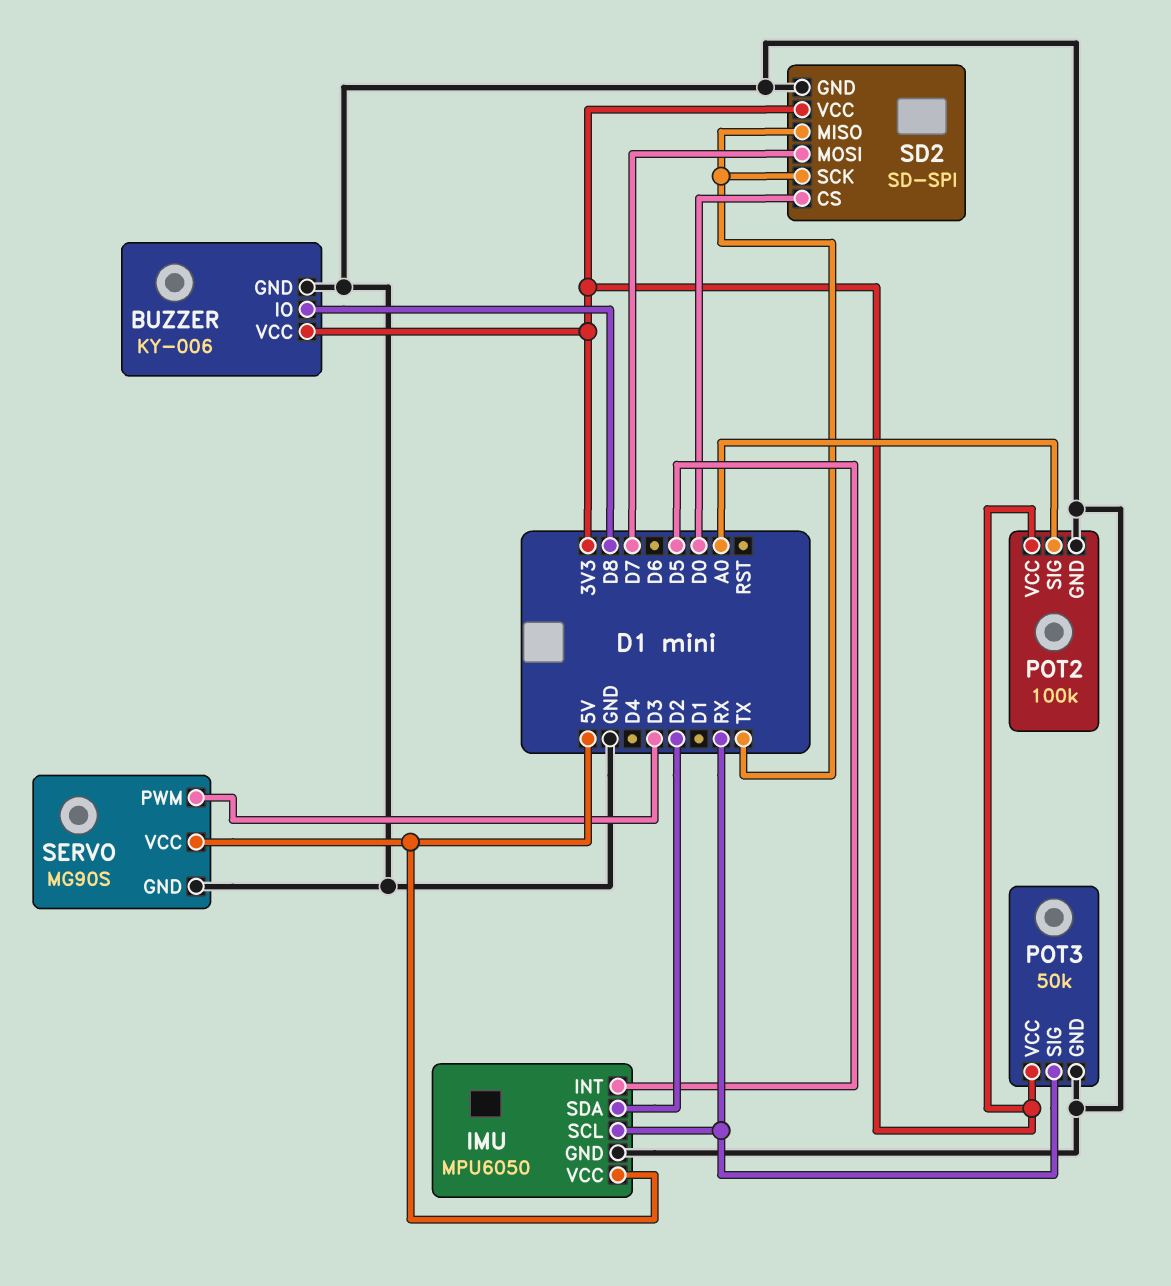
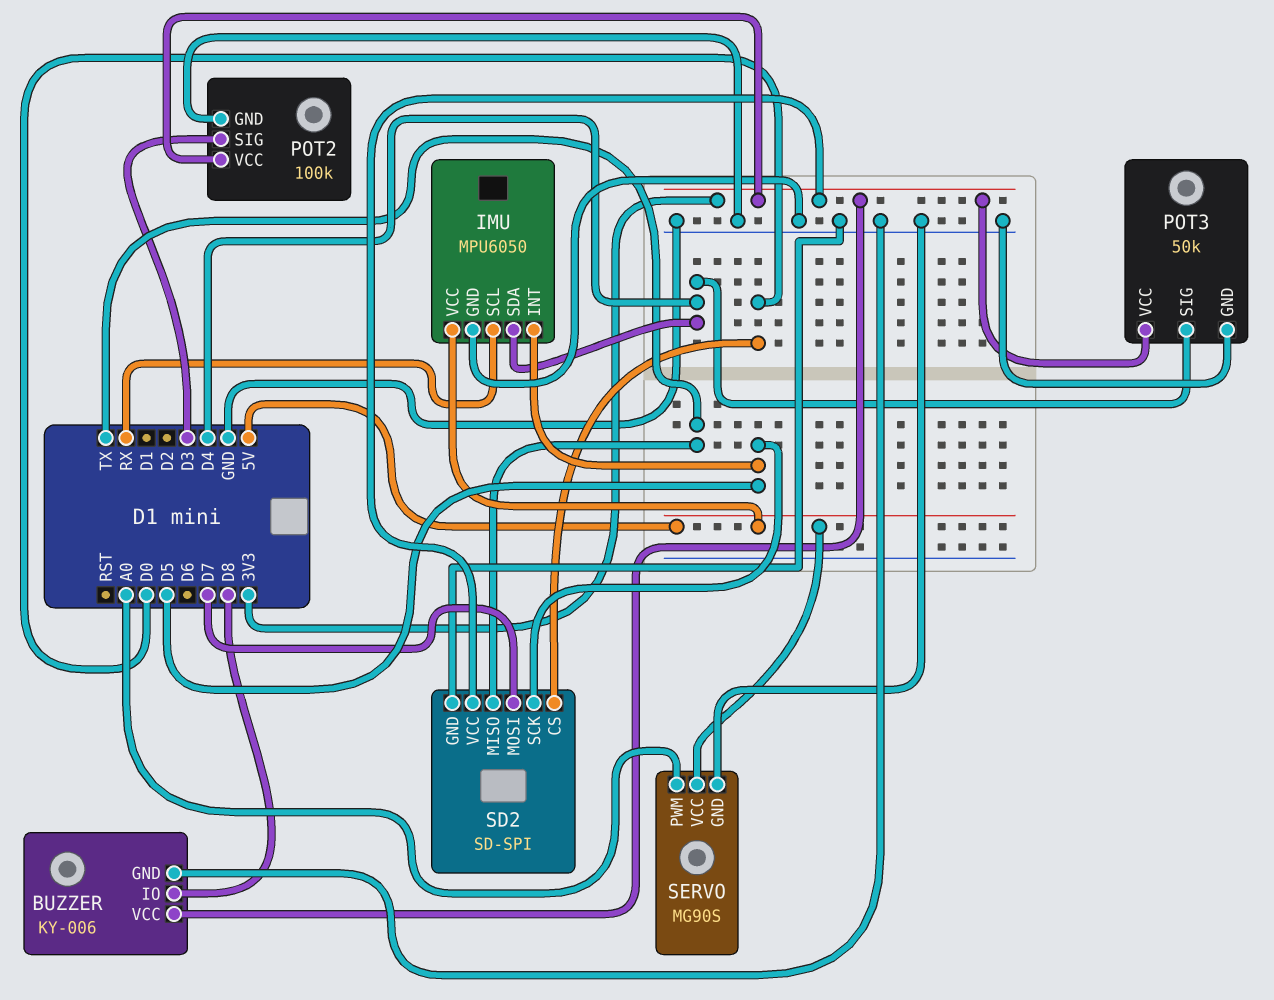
IMU pin SDA: D2 -> D4
POT2 pin SIG: A0 -> D3
POT3 pin SIG: RX -> D4
SD2 pin SCK: TX -> D5
SERVO pin PWM: D3 -> A0

